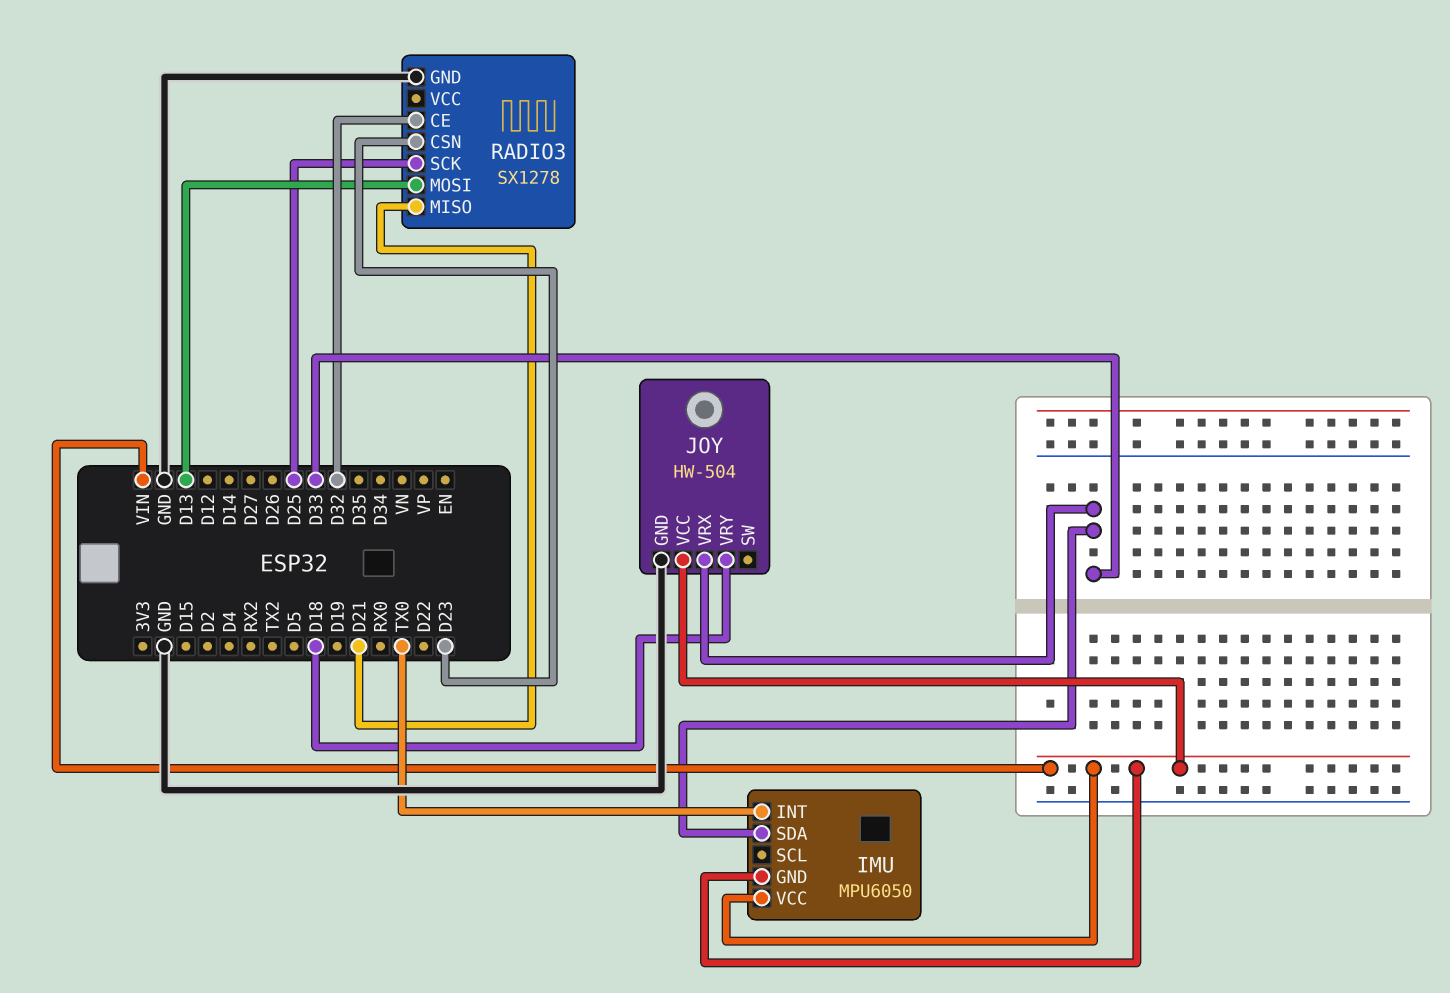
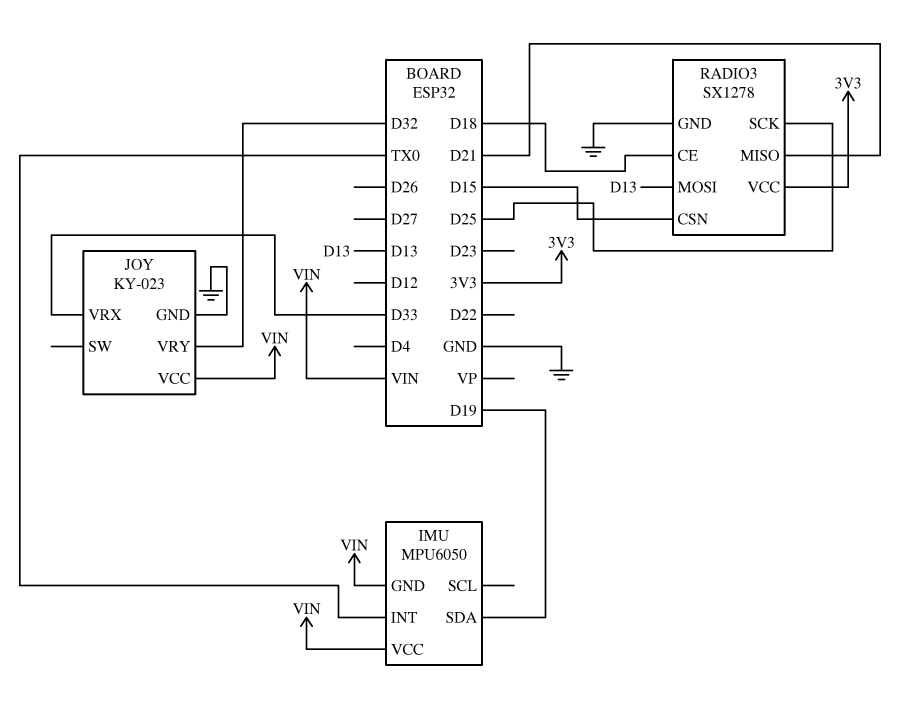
IMU pin SDA: D33 -> D19
JOY: HW-504 -> KY-023
JOY pin VRY: D18 -> D32
RADIO3 pin CE: D32 -> D18
RADIO3 pin CSN: D23 -> D15
RADIO3 pin VCC: none -> 3V3

